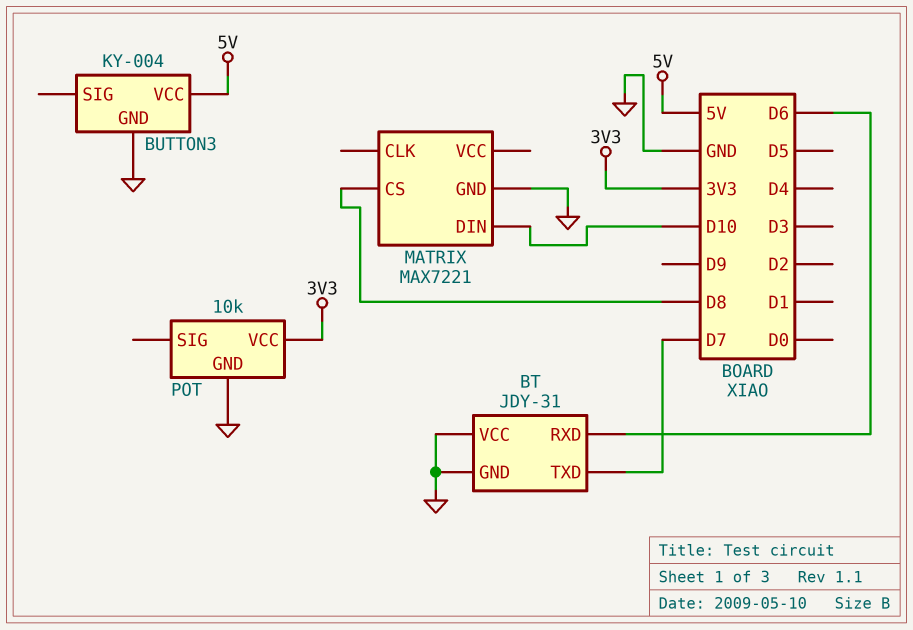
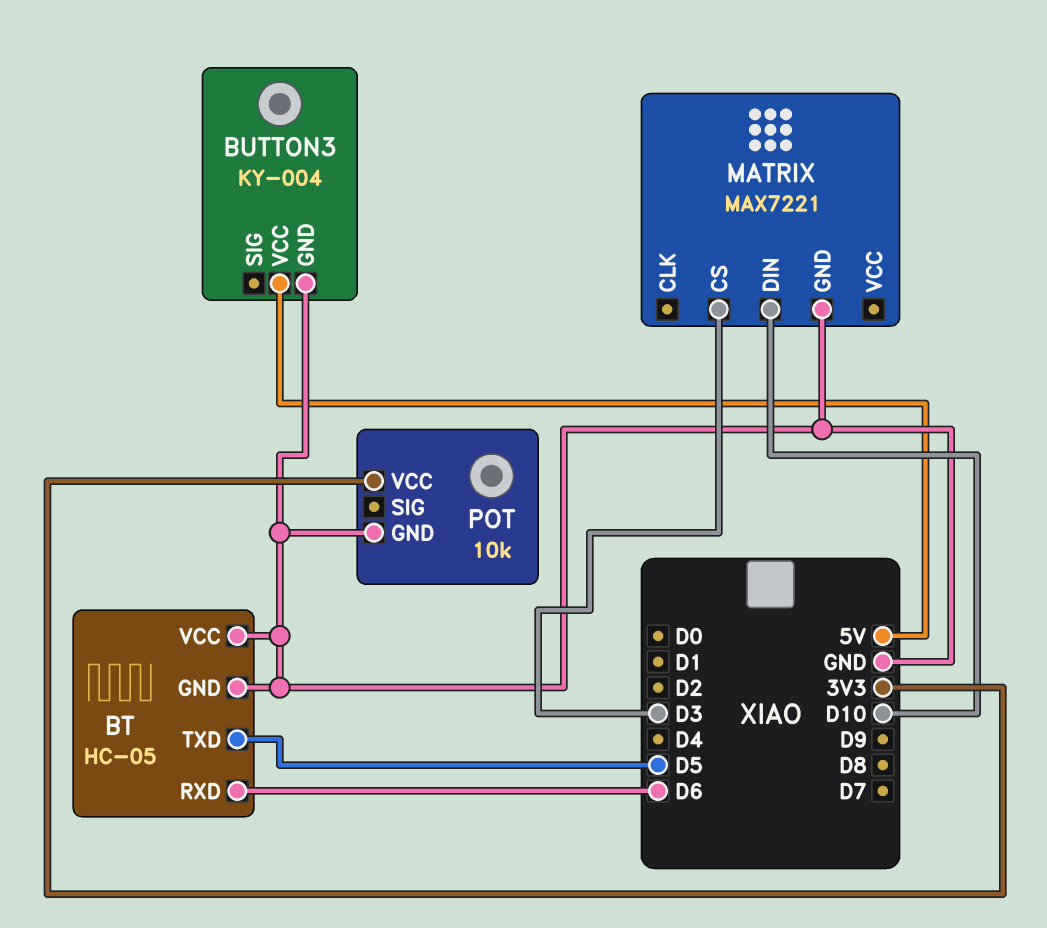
BT: JDY-31 -> HC-05
BT pin TXD: D7 -> D5
MATRIX pin CS: D8 -> D3

